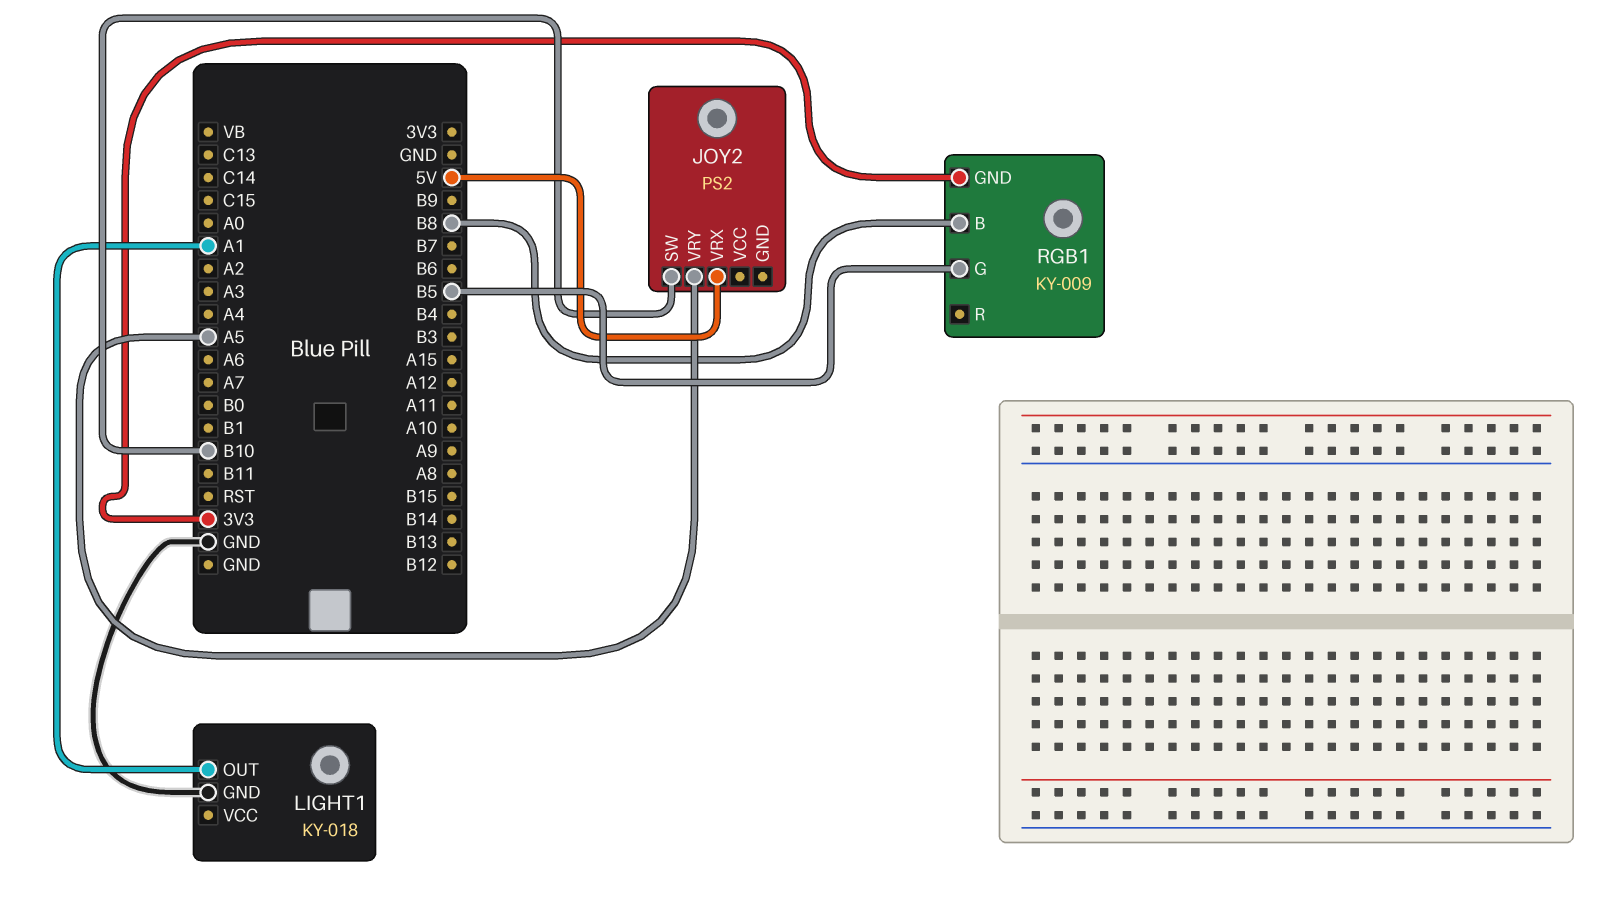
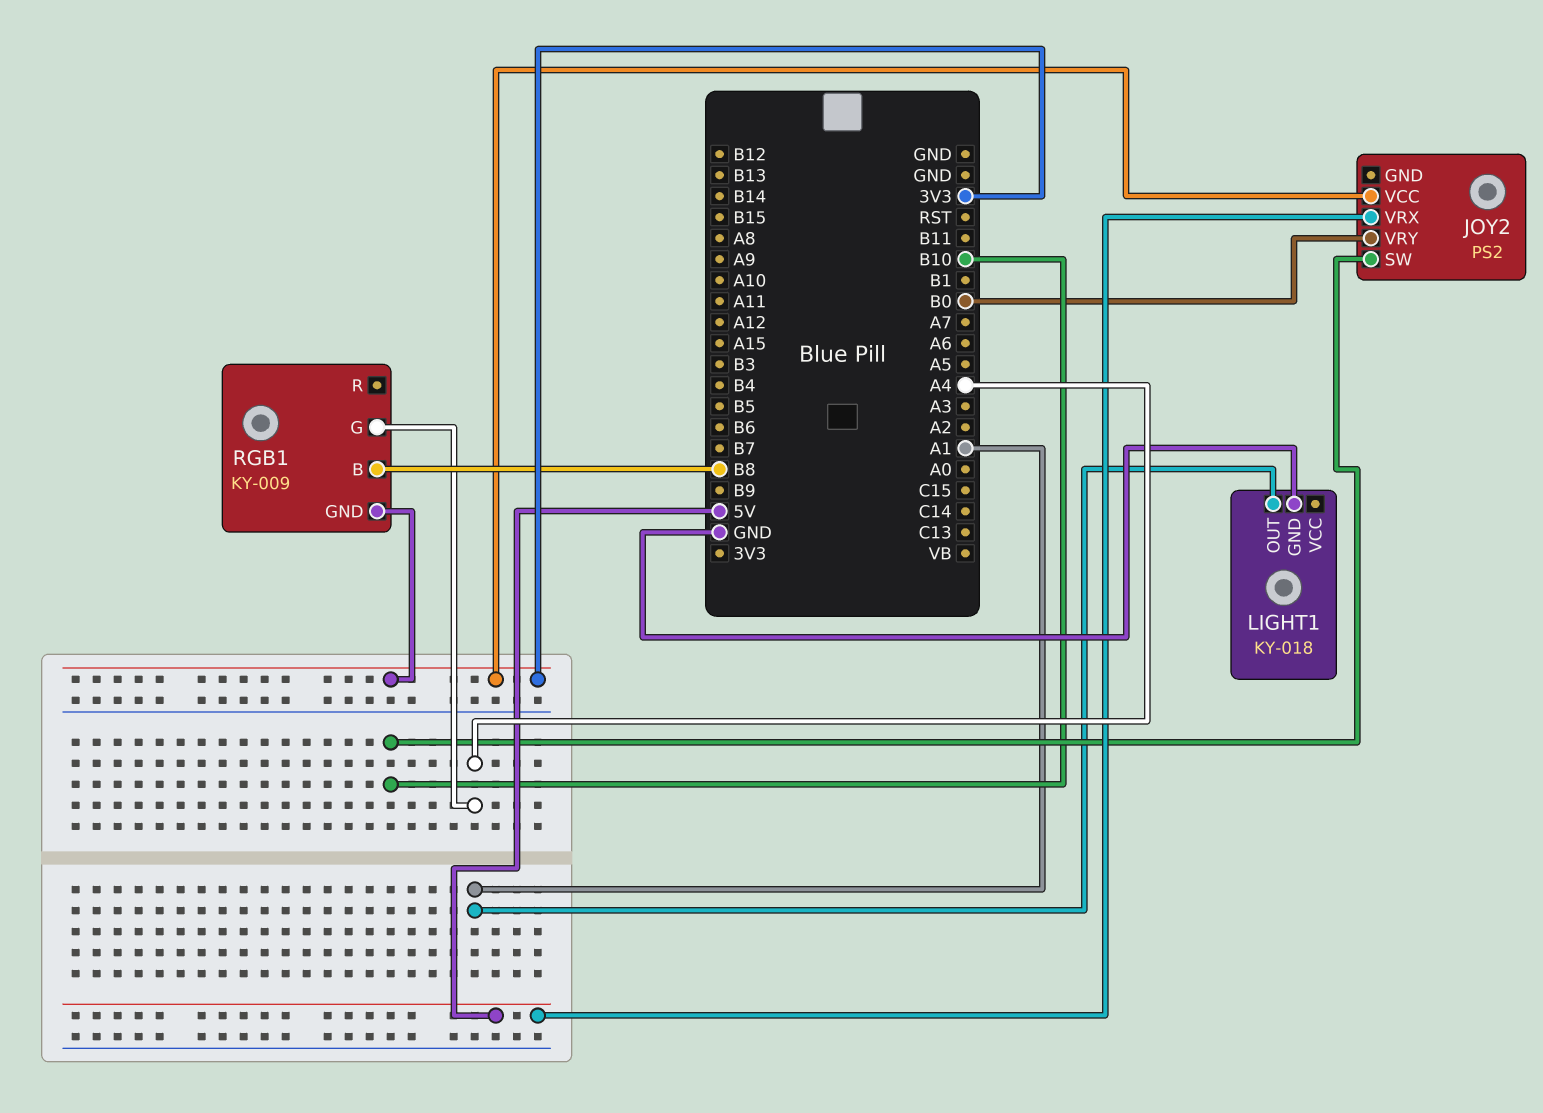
JOY2 pin VCC: none -> 3V3
JOY2 pin VRY: A5 -> B0
RGB1 pin G: B5 -> A4

